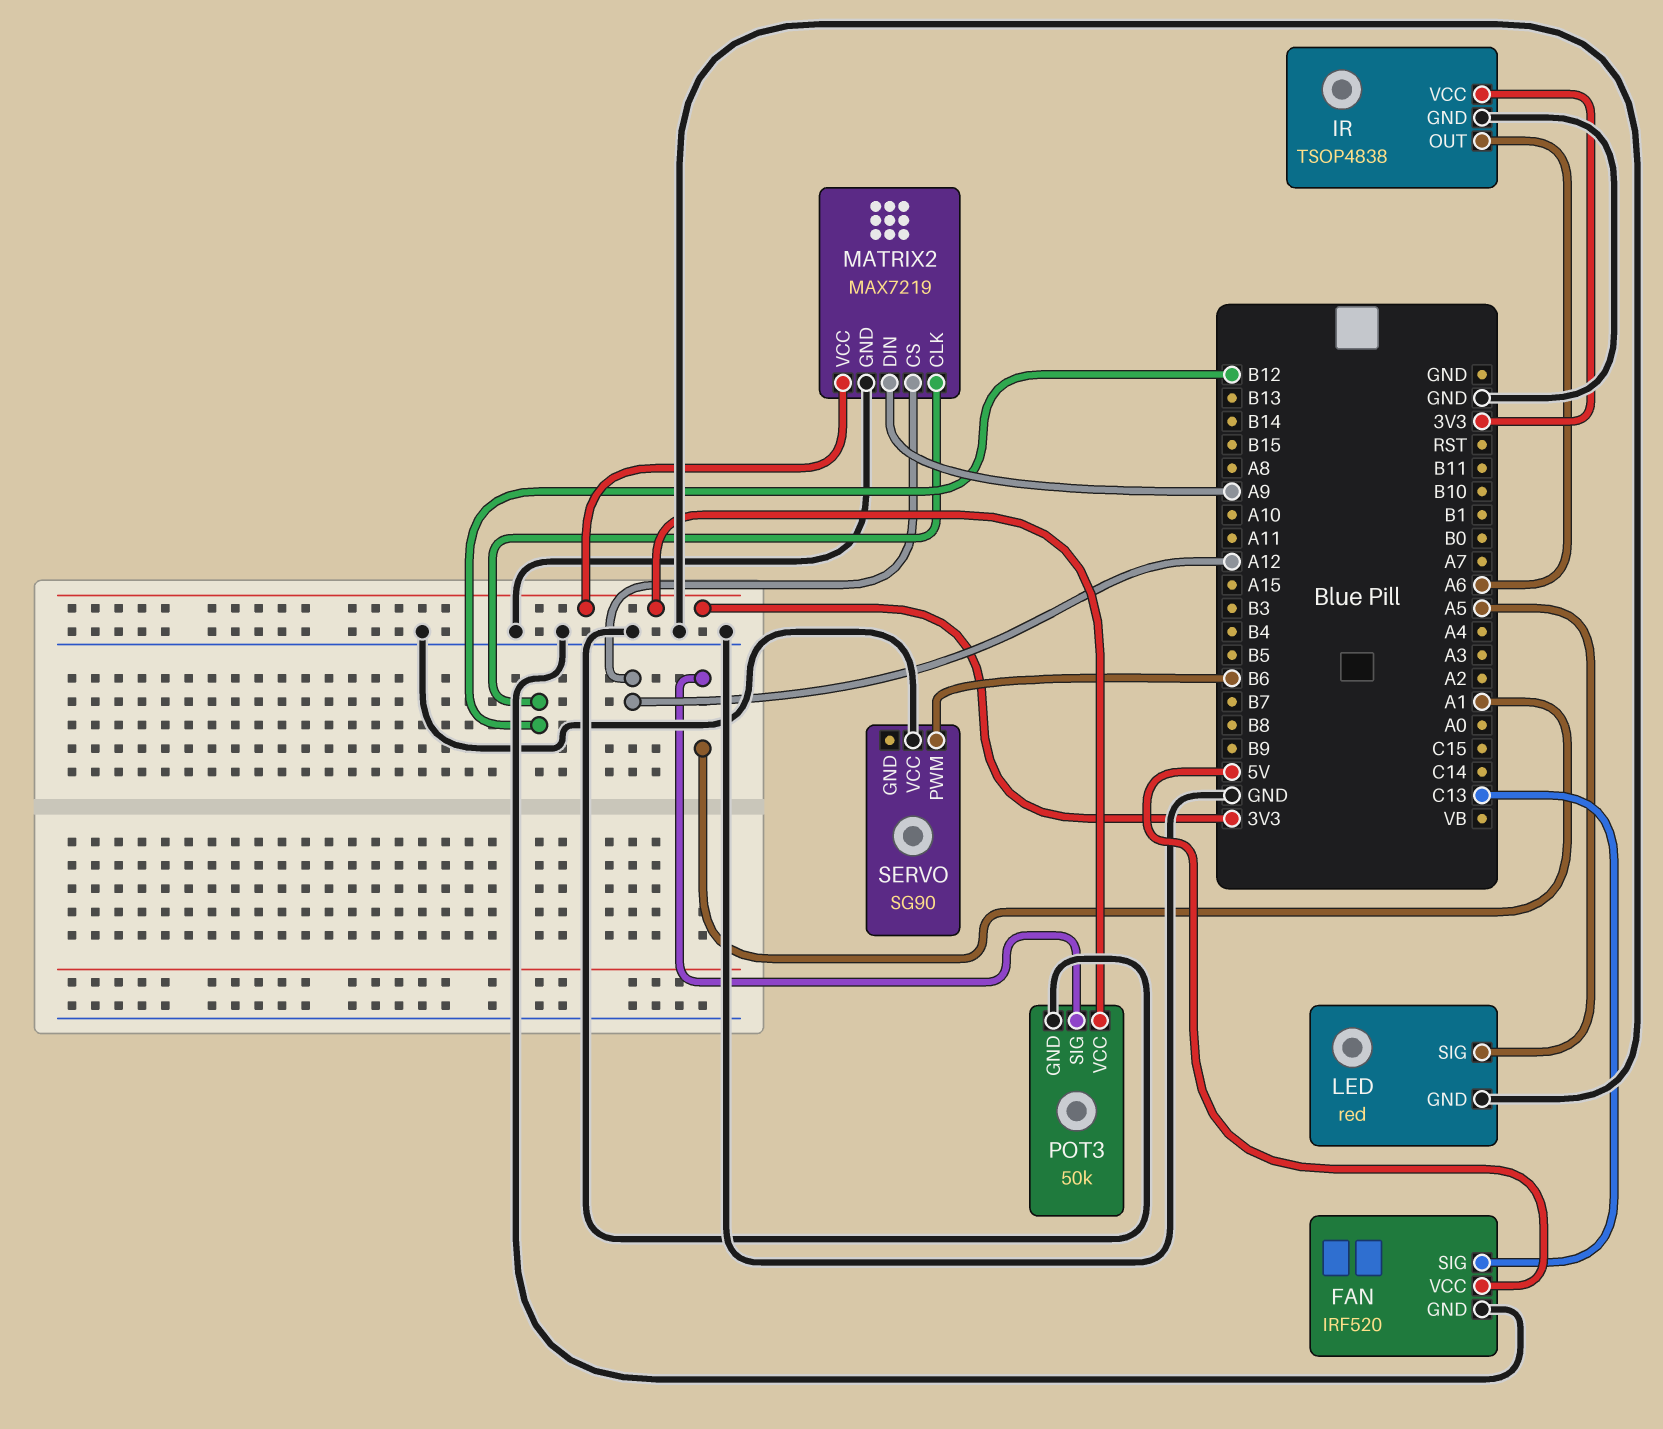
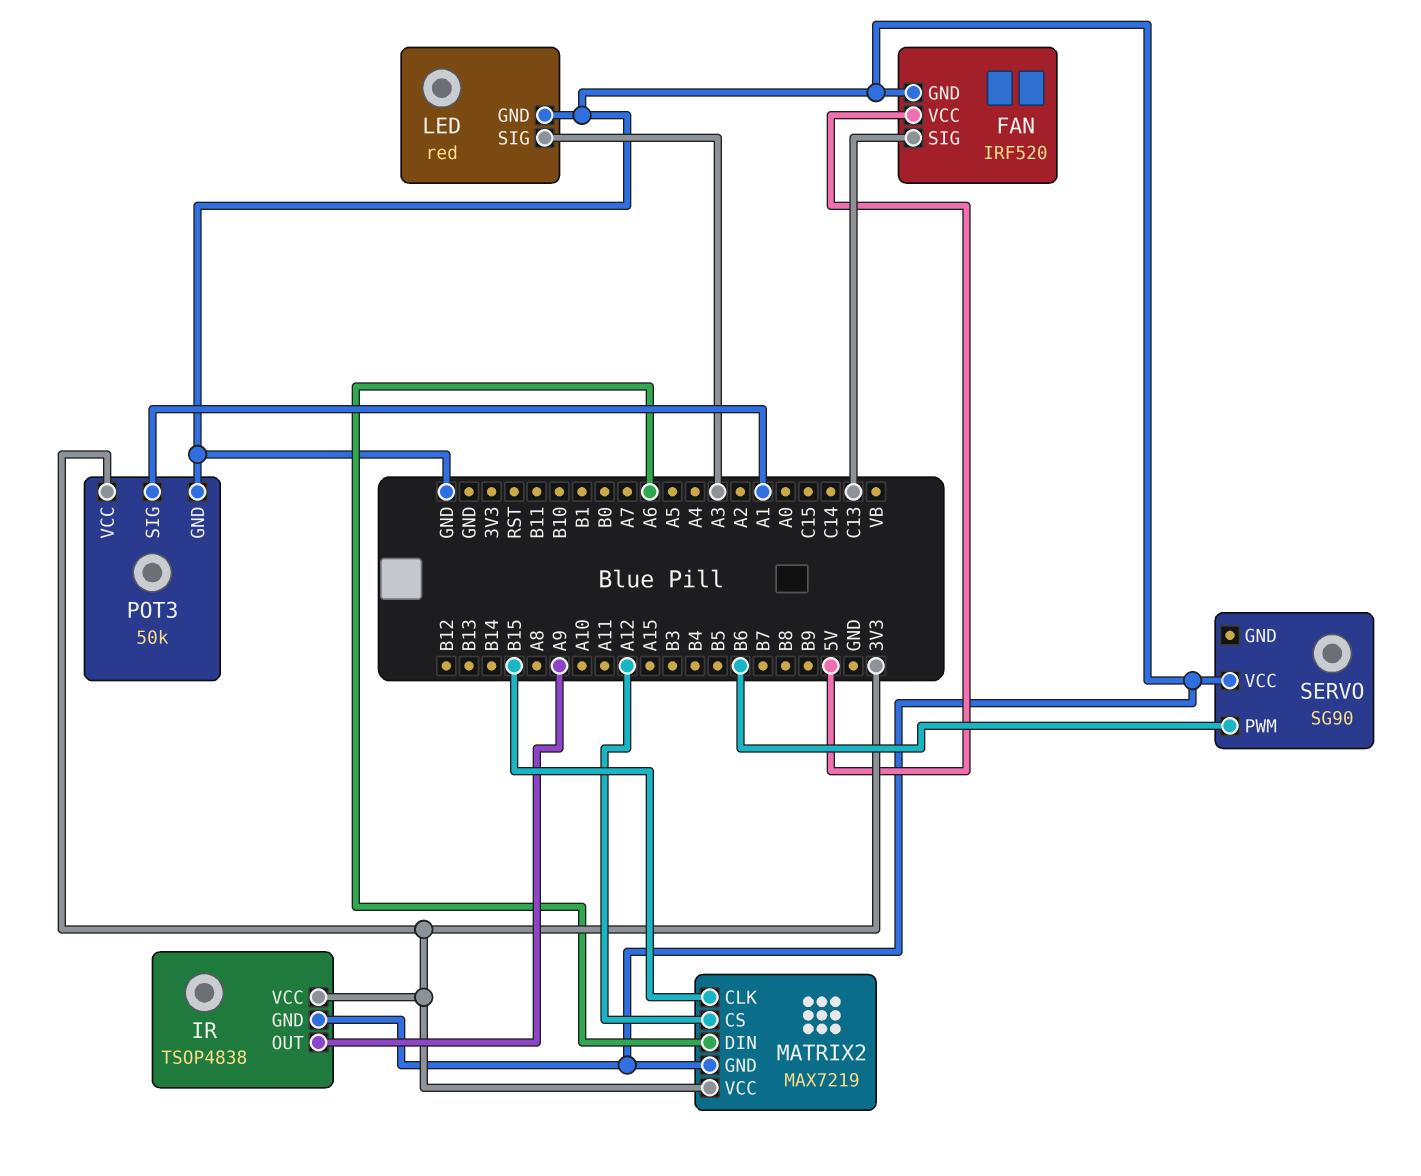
IR pin OUT: A6 -> A9
LED pin SIG: A5 -> A3
MATRIX2 pin CLK: B12 -> B15
MATRIX2 pin DIN: A9 -> A6

